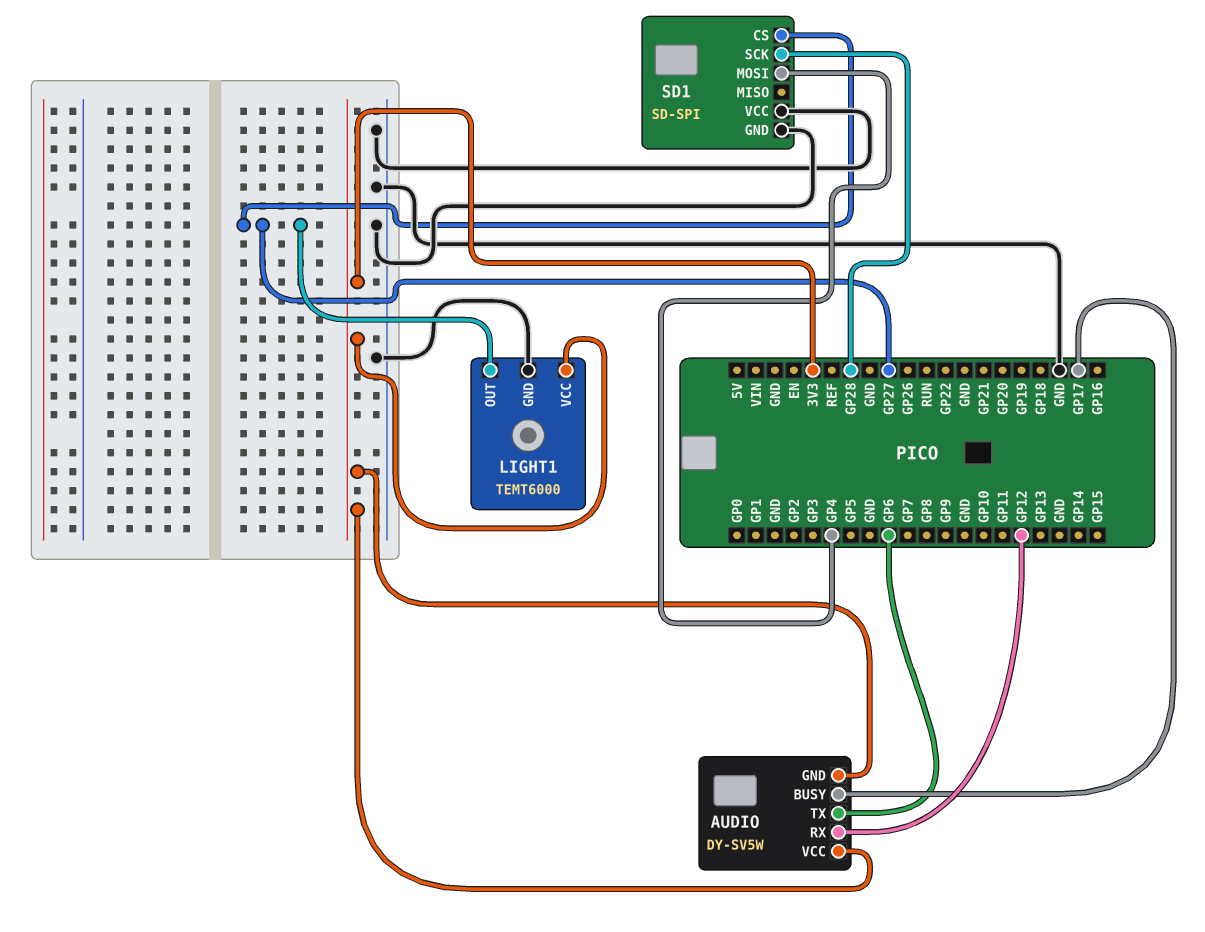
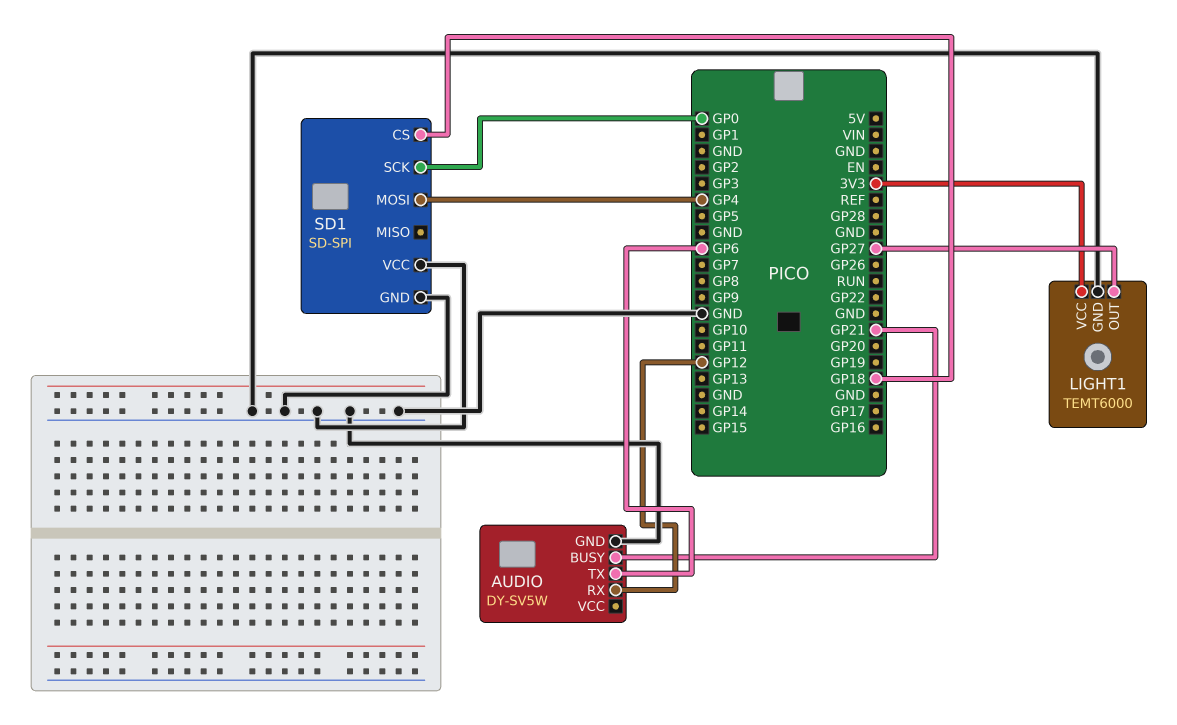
AUDIO pin BUSY: GP17 -> GP21
AUDIO pin GND: 3V3 -> GND
AUDIO pin VCC: 3V3 -> none
SD1 pin CS: GP27 -> GP18
SD1 pin SCK: GP28 -> GP0

